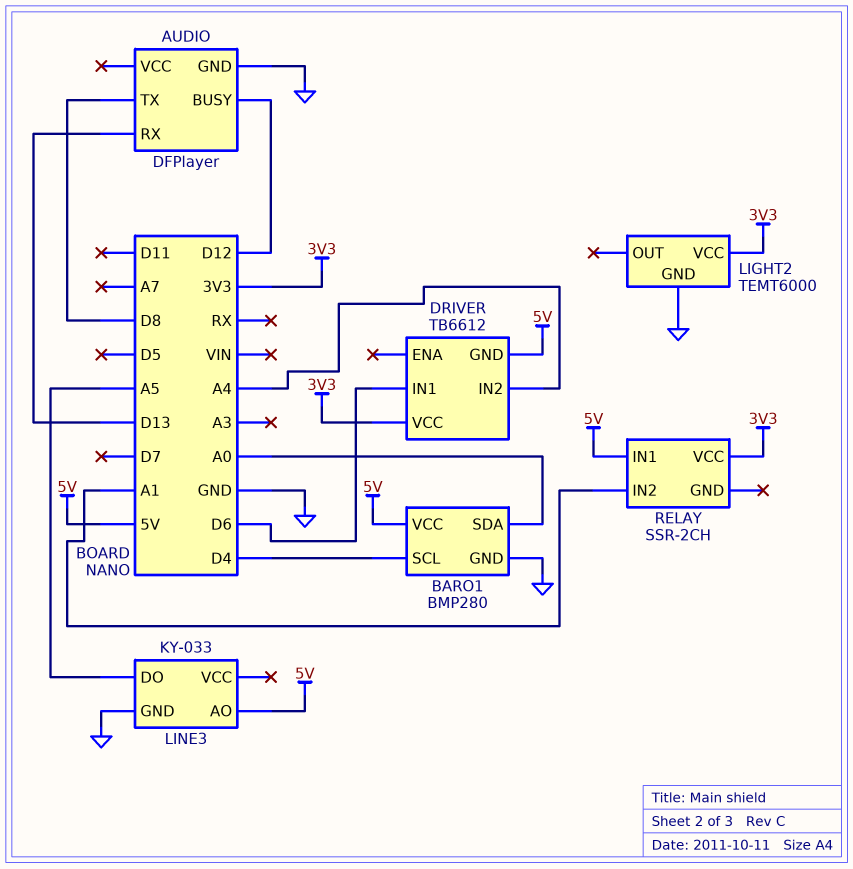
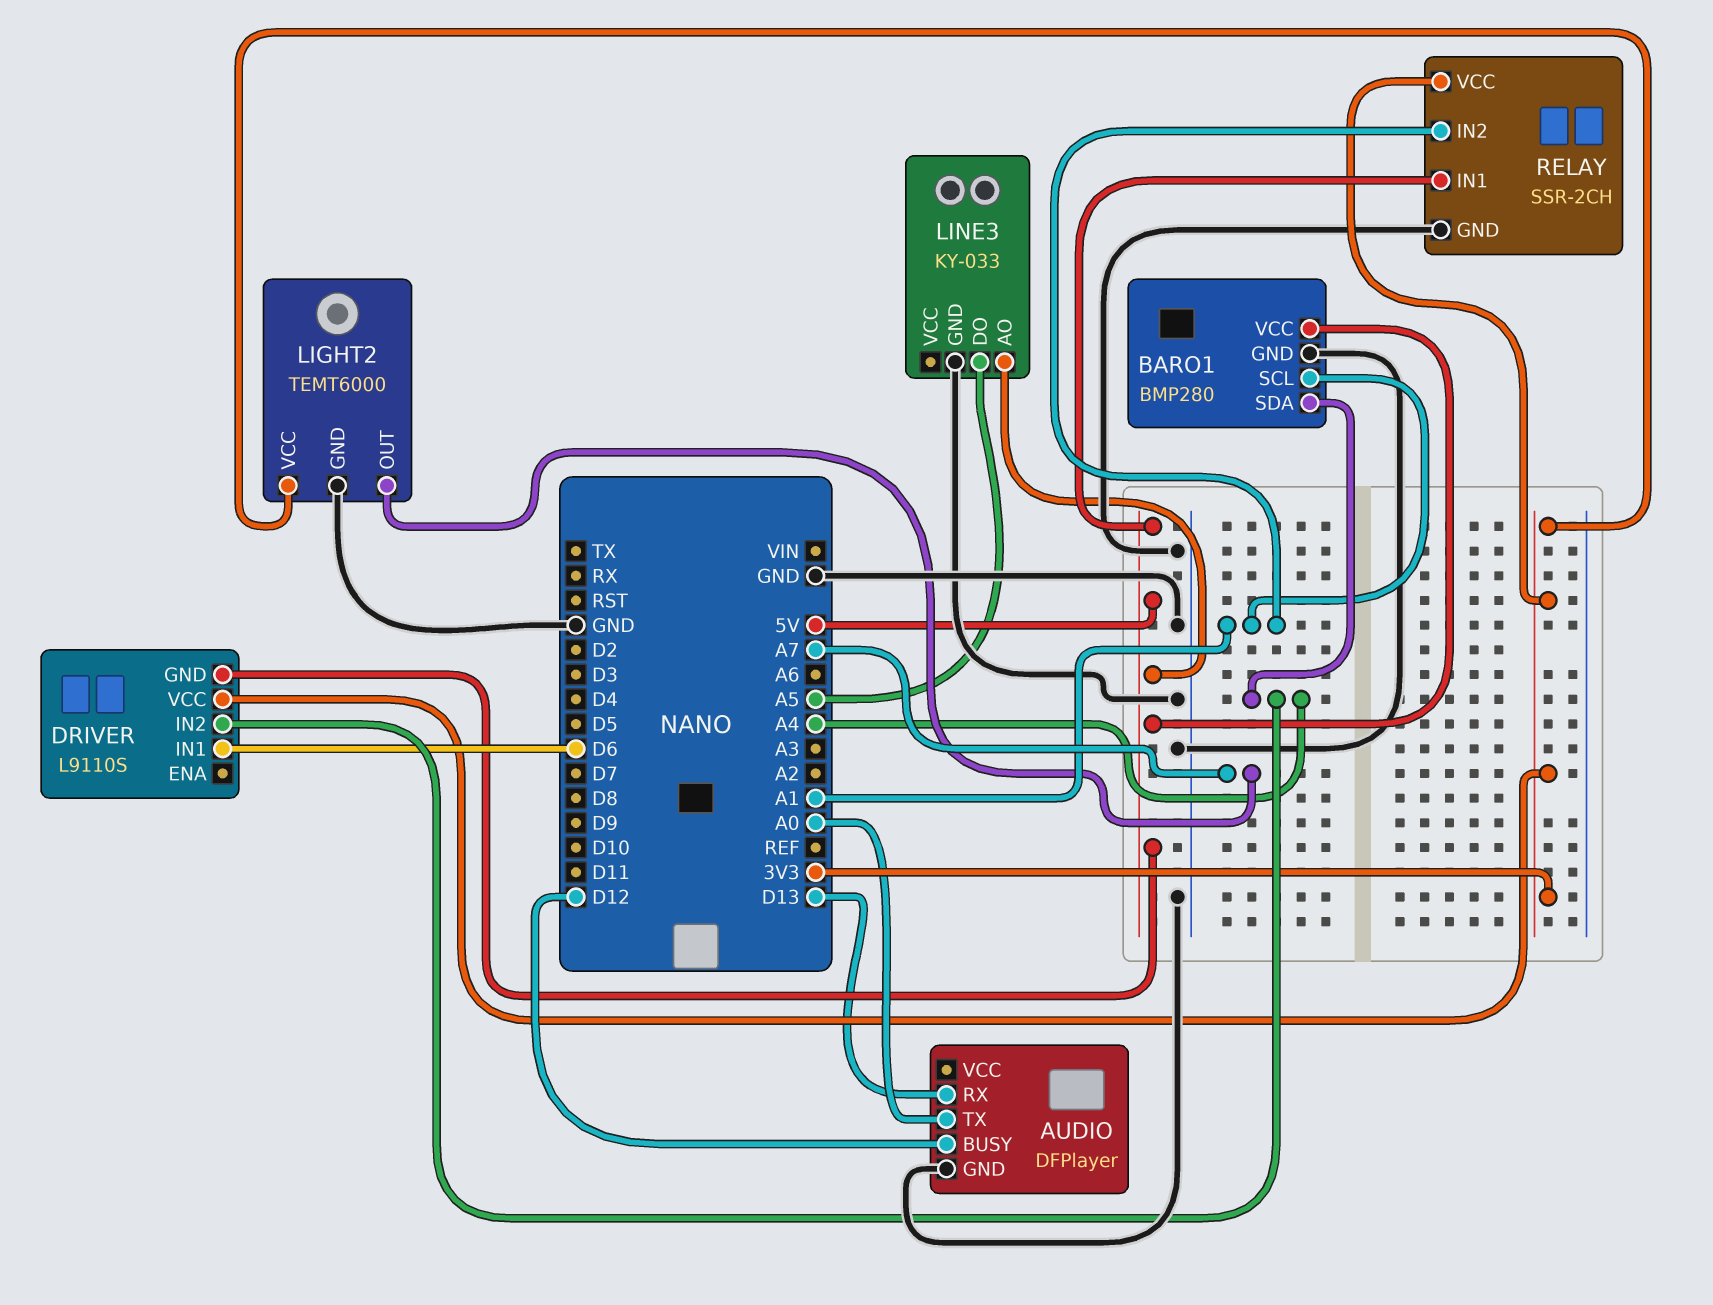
AUDIO pin TX: D8 -> A0
BARO1 pin SCL: D4 -> A1
BARO1 pin SDA: A0 -> A4
DRIVER: TB6612 -> L9110S
LIGHT2 pin OUT: none -> A7
RELAY pin GND: none -> GND

